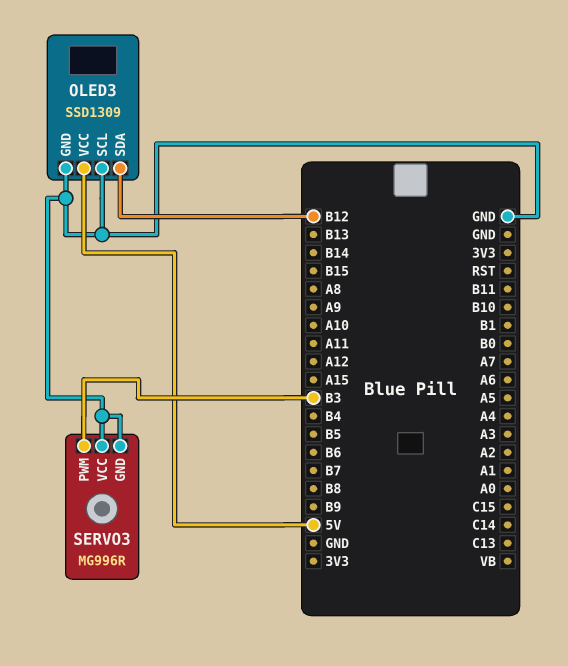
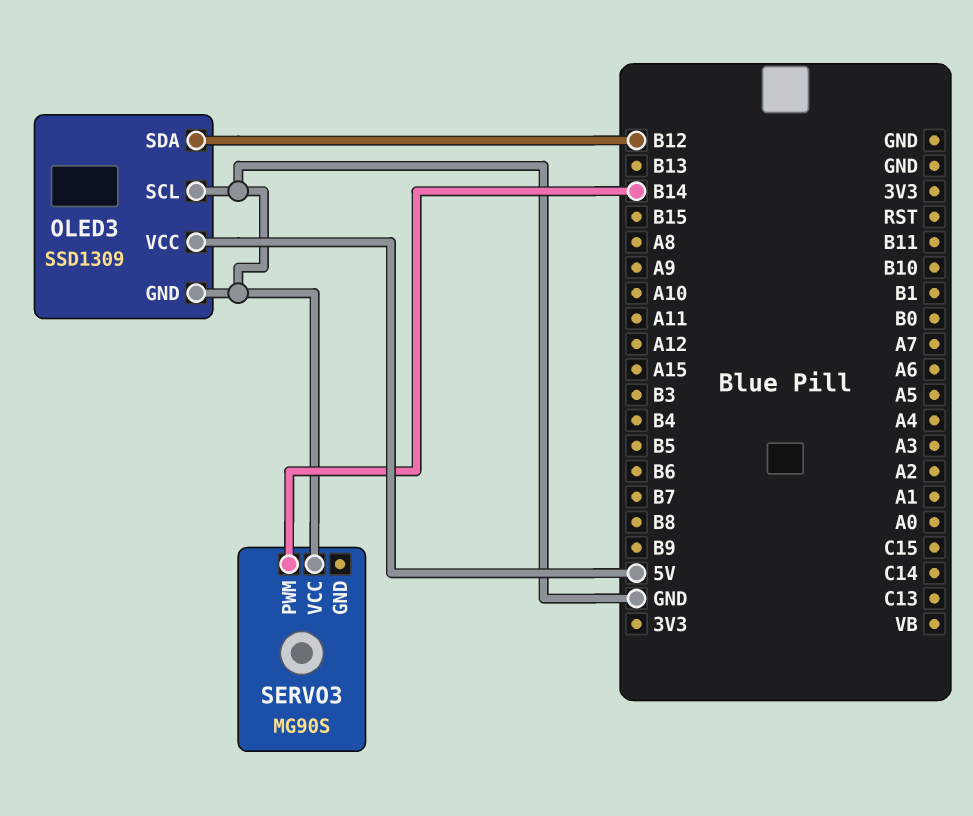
SERVO3: MG996R -> MG90S
SERVO3 pin GND: GND -> none
SERVO3 pin PWM: B3 -> B14

